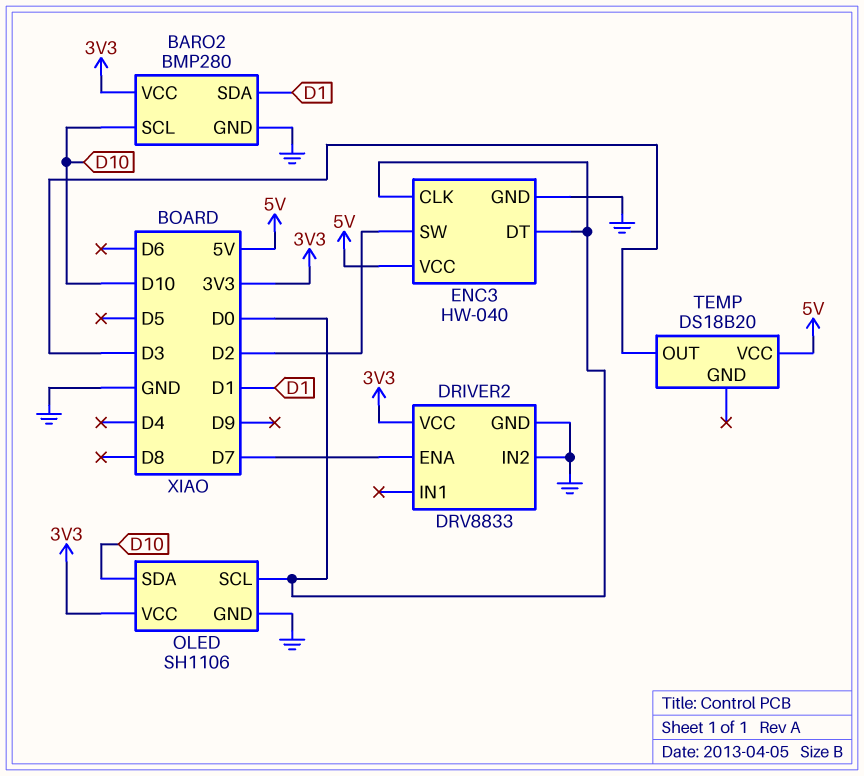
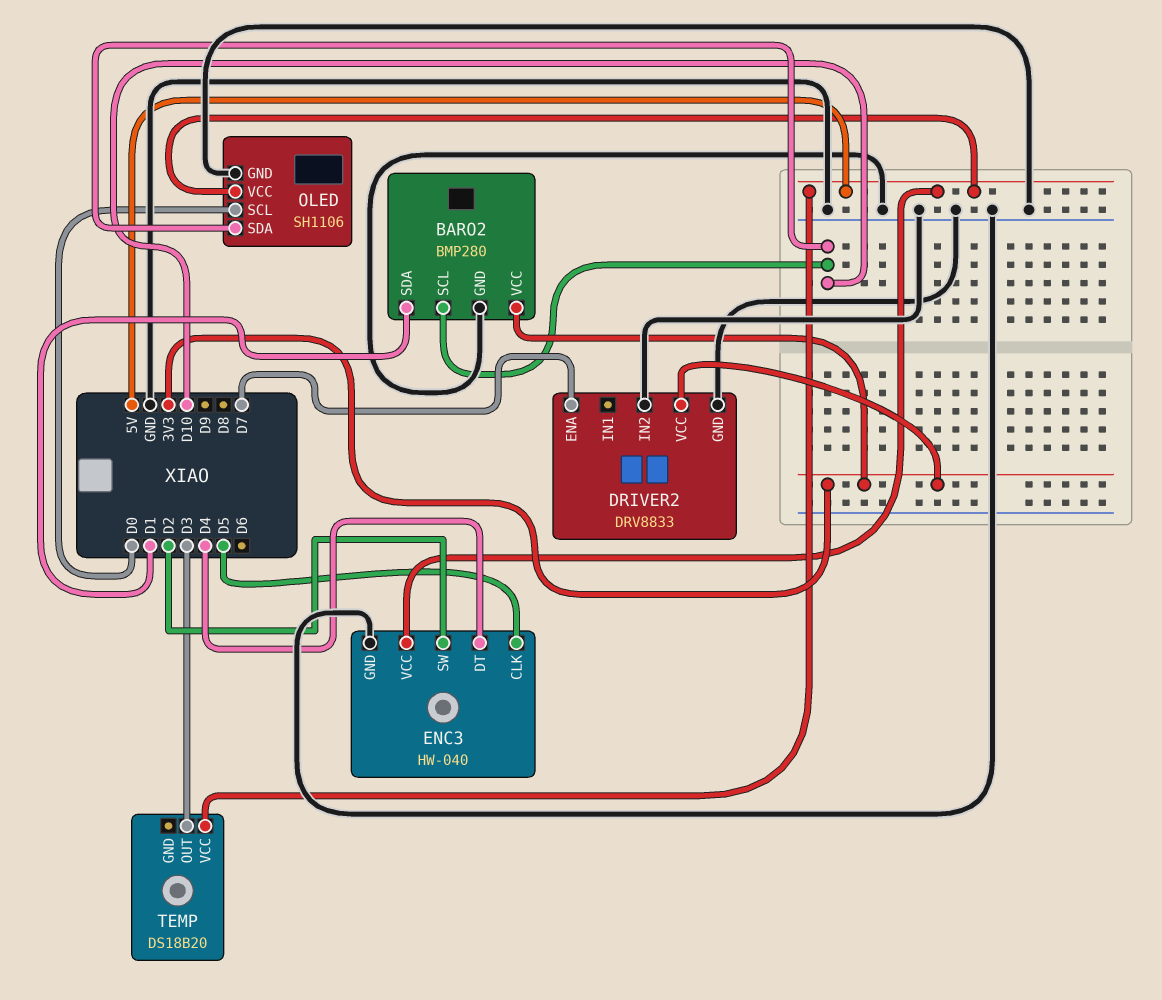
ENC3 pin CLK: D0 -> D5
ENC3 pin DT: D0 -> D4
OLED pin VCC: 3V3 -> 5V

